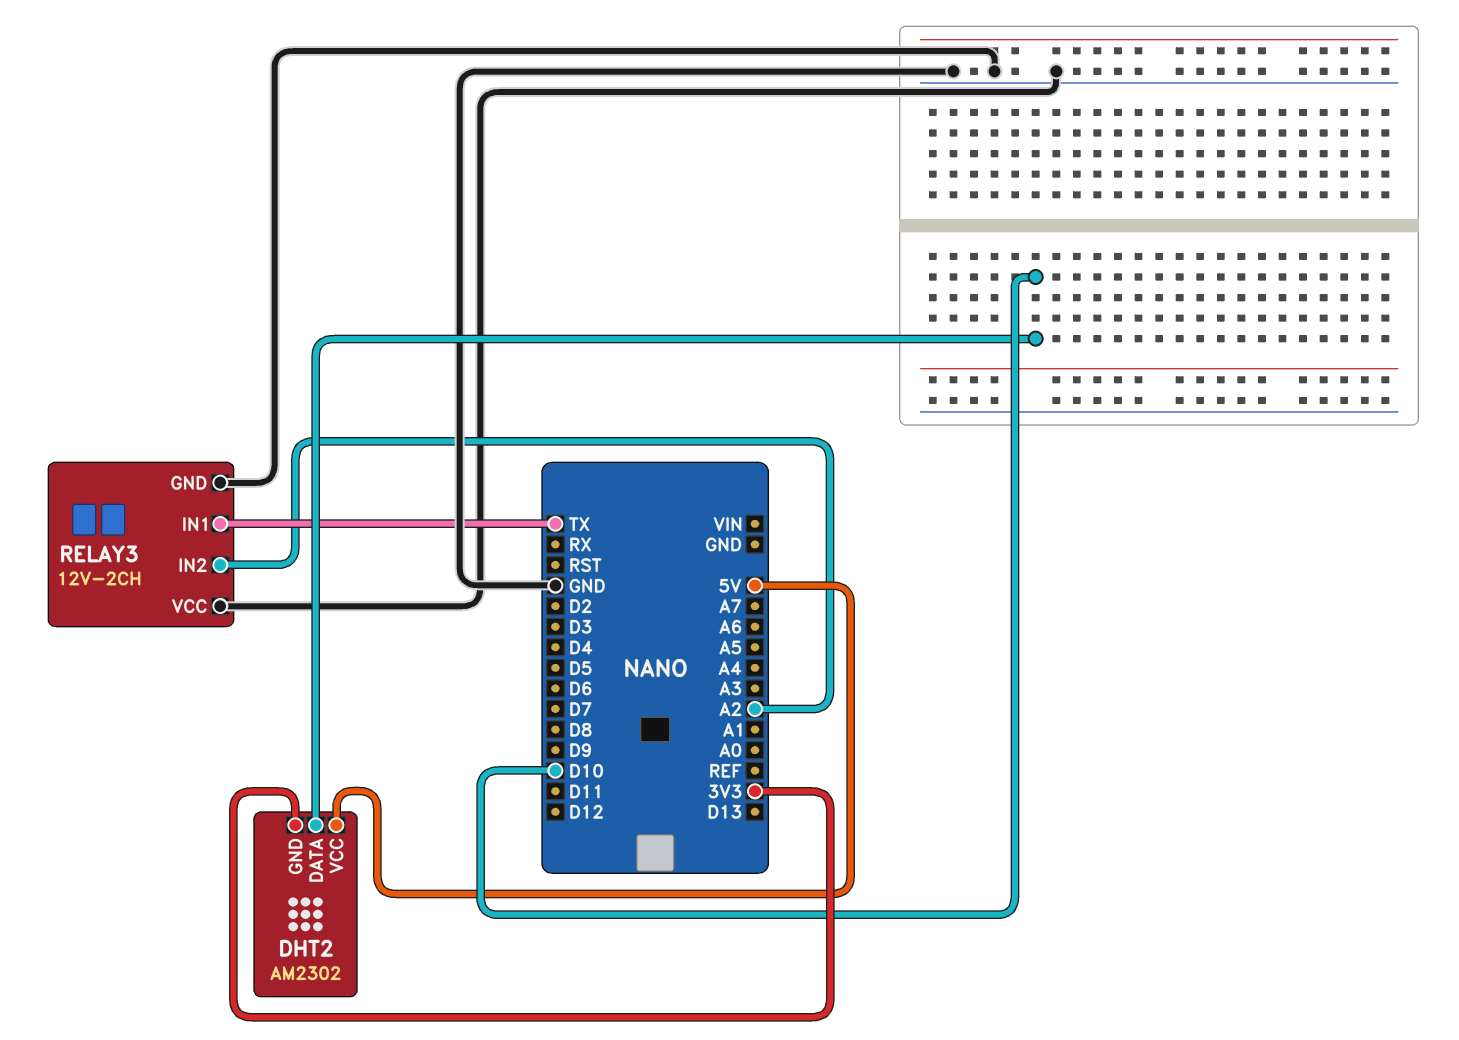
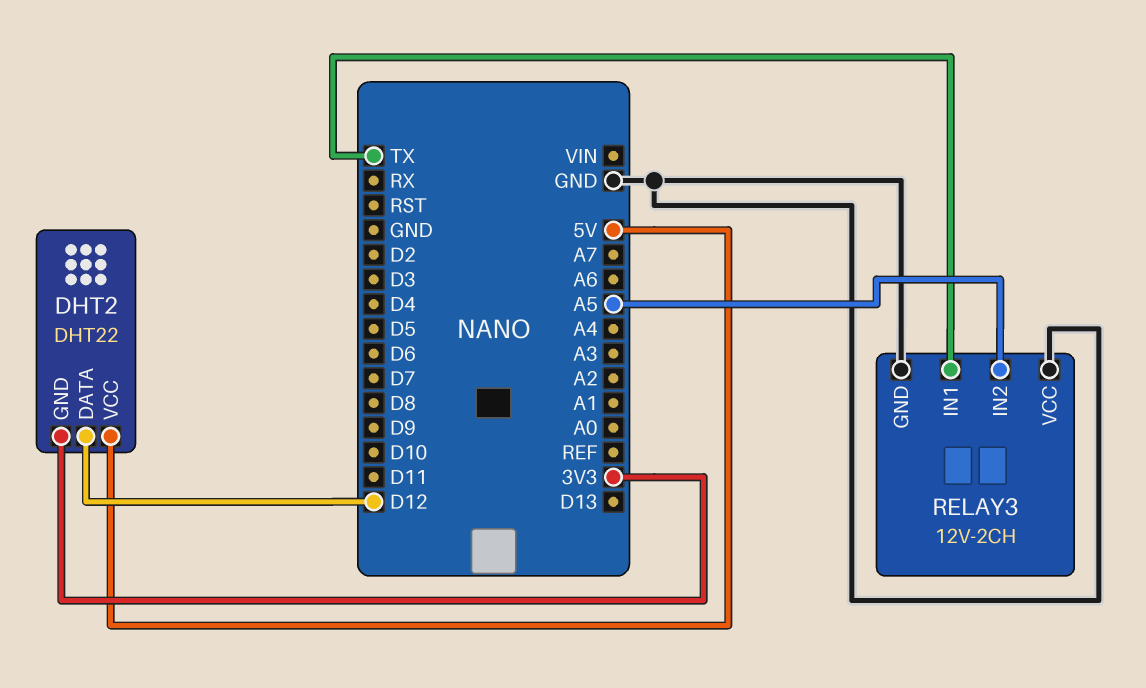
DHT2: AM2302 -> DHT22
DHT2 pin DATA: D10 -> D12
RELAY3 pin IN2: A2 -> A5

